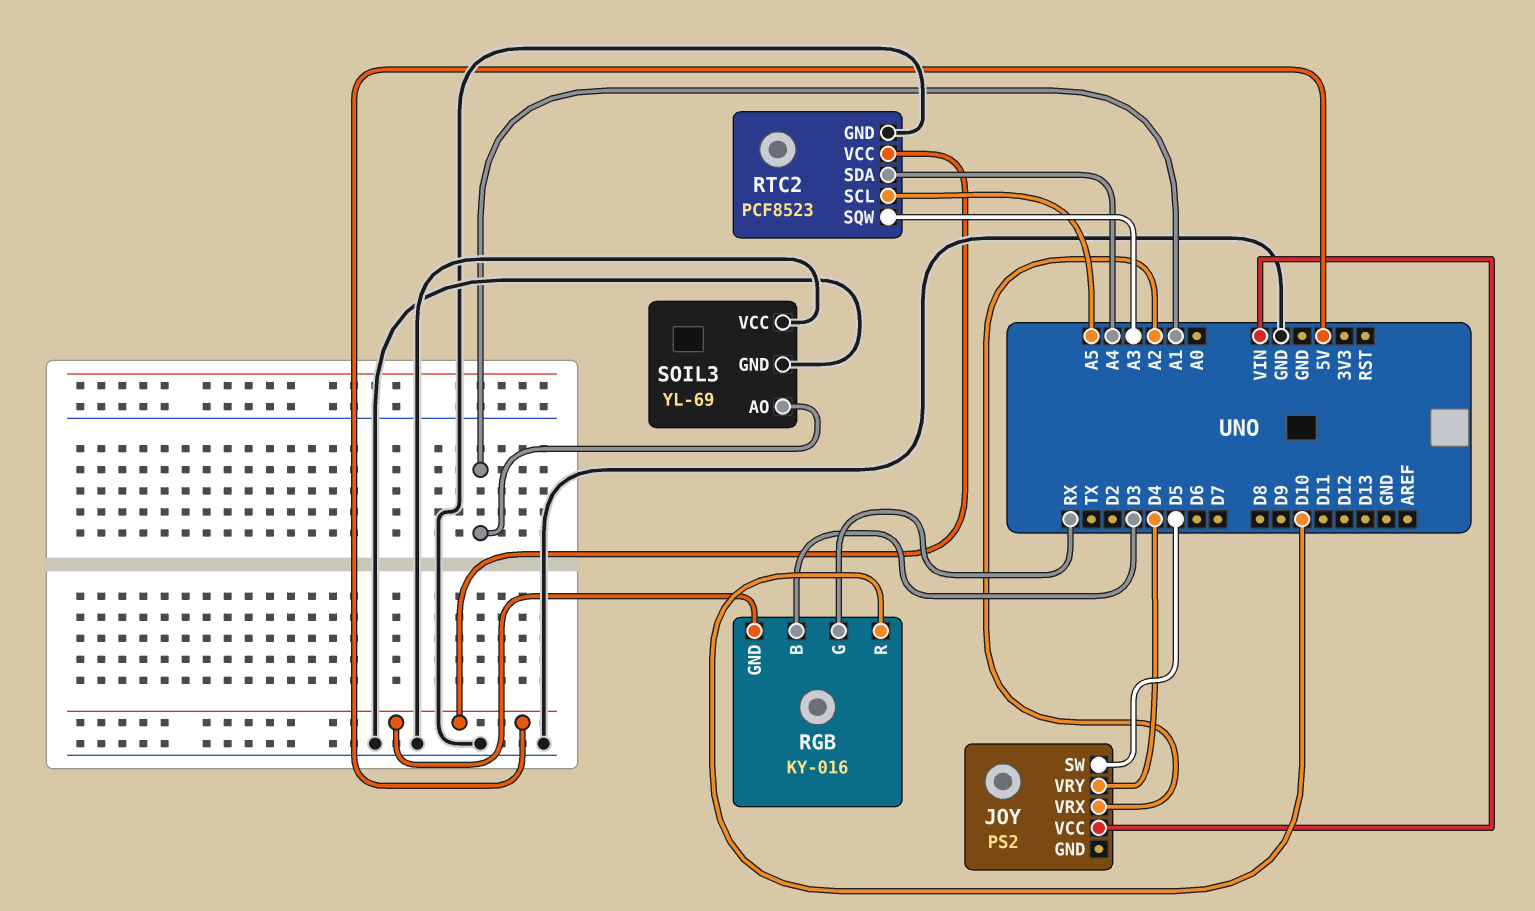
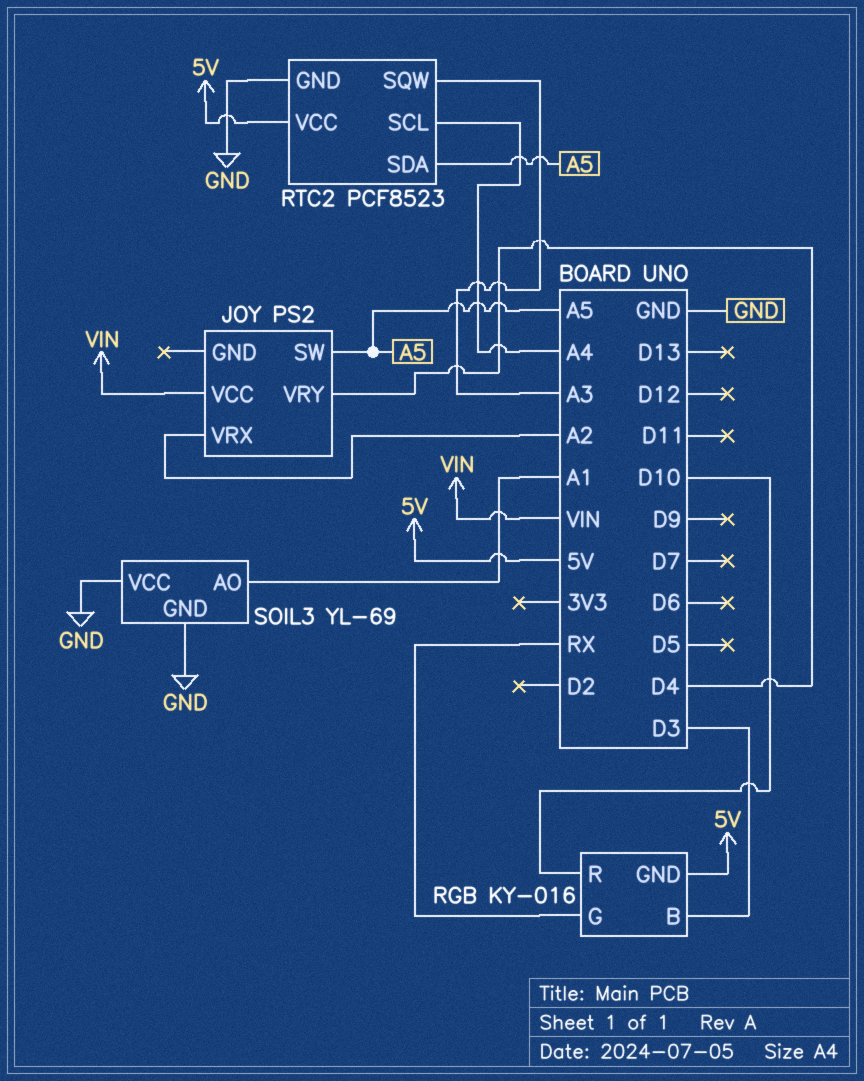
JOY pin SW: D5 -> A5
RTC2 pin SCL: A5 -> A4
RTC2 pin SDA: A4 -> A5

